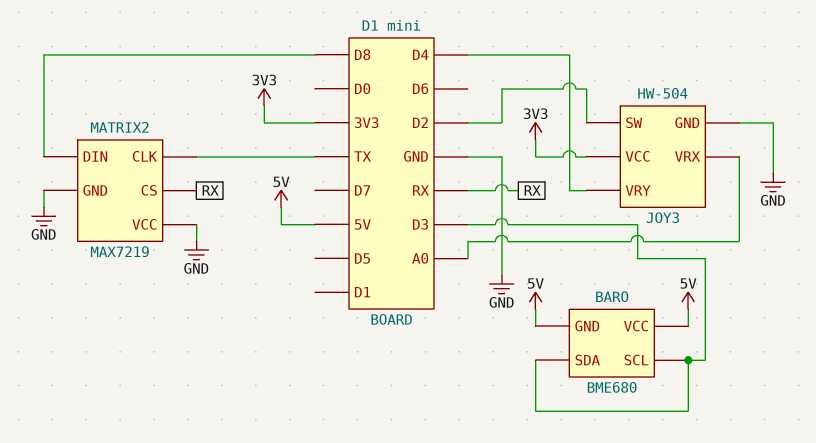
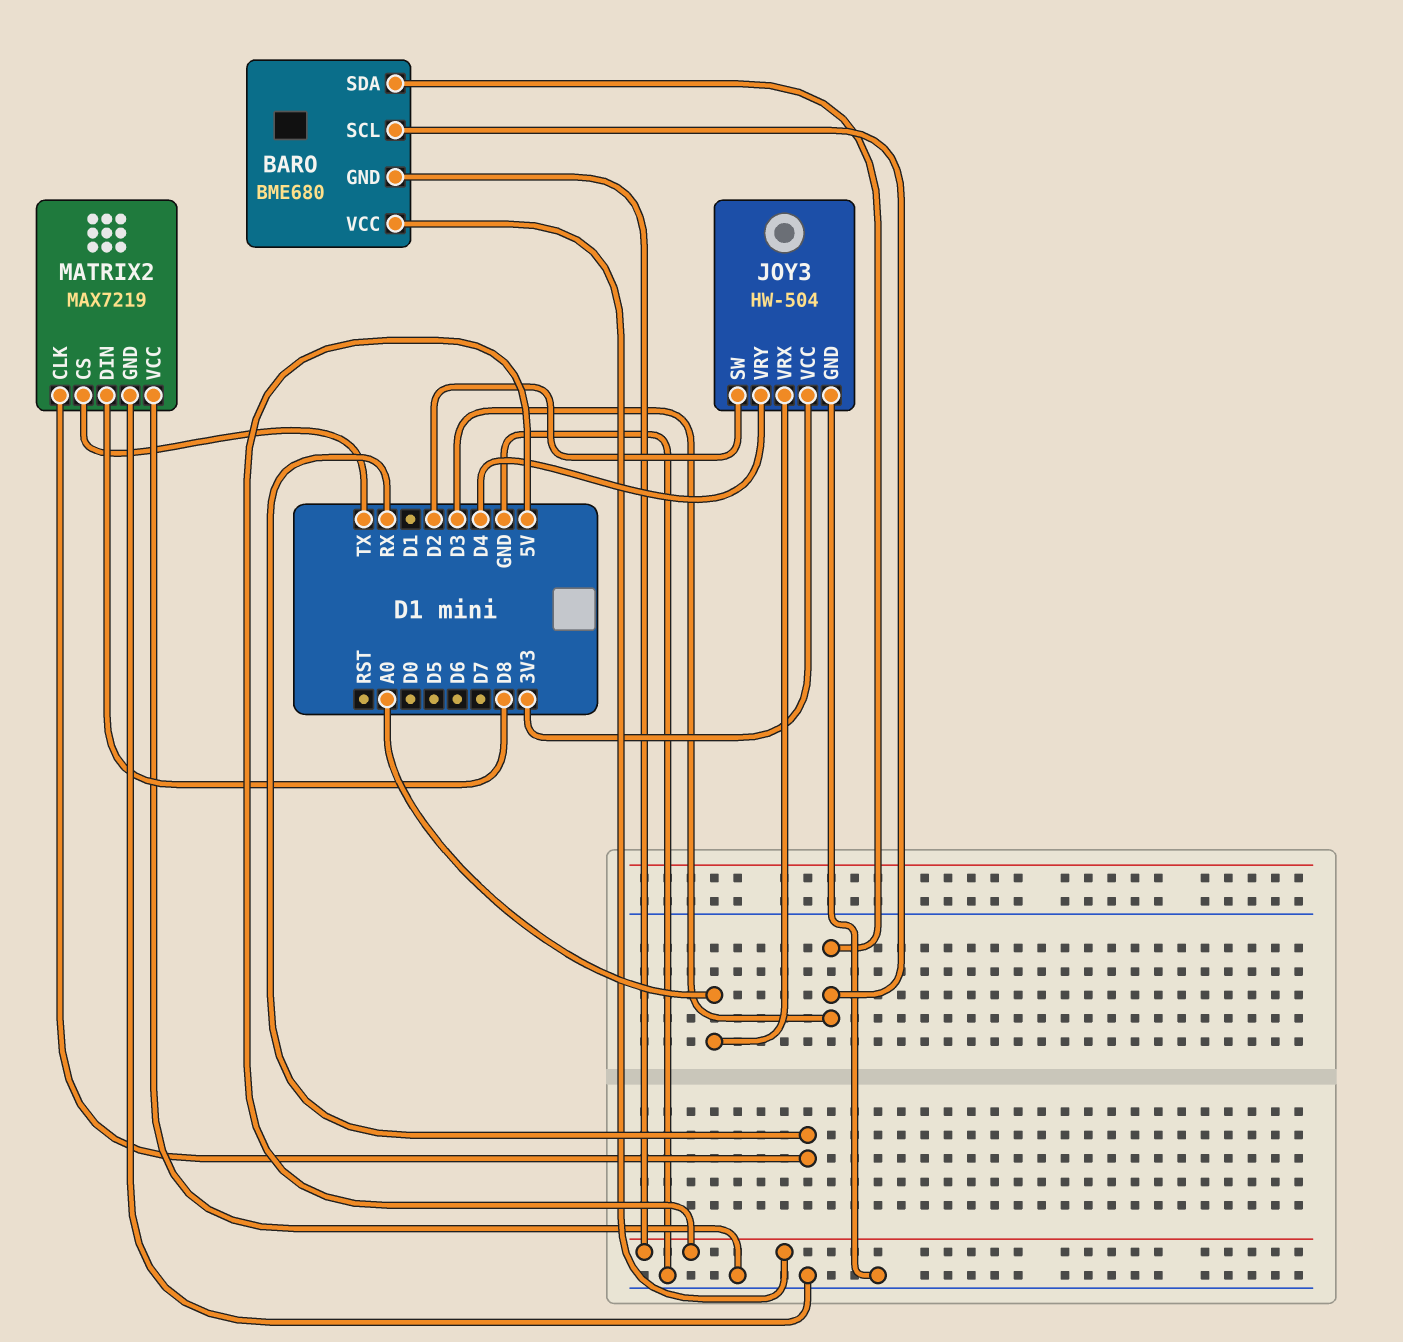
MATRIX2 pin CLK: TX -> RX
MATRIX2 pin CS: RX -> TX

